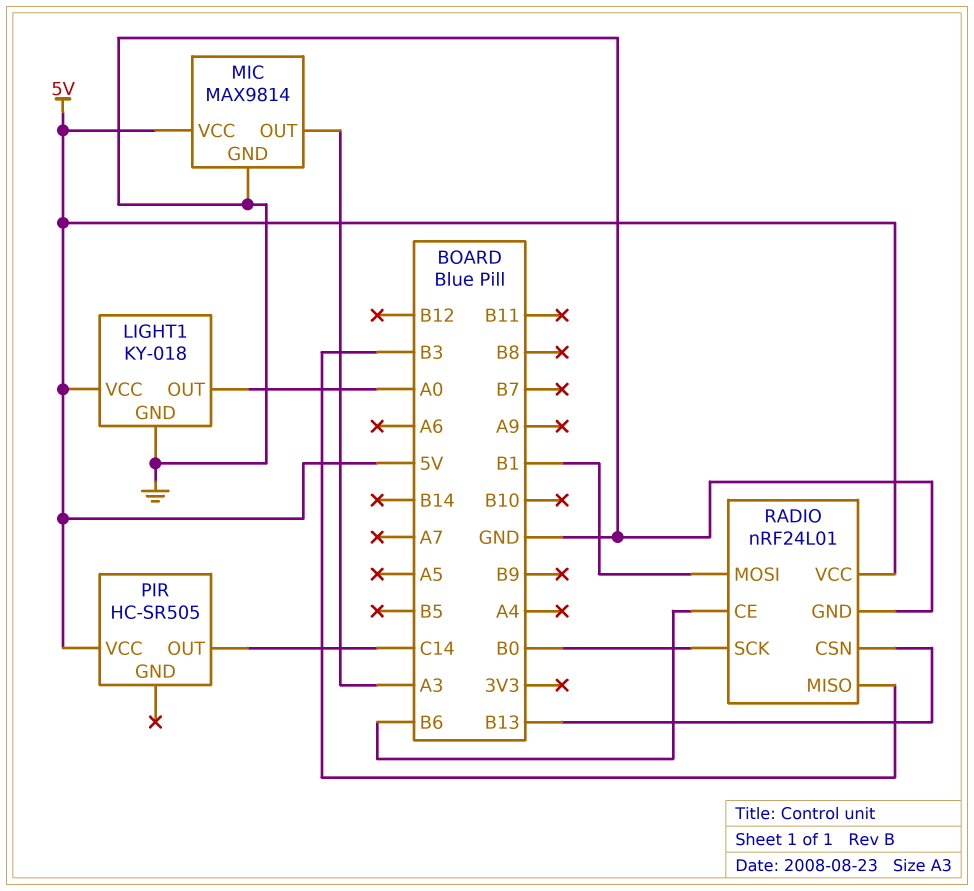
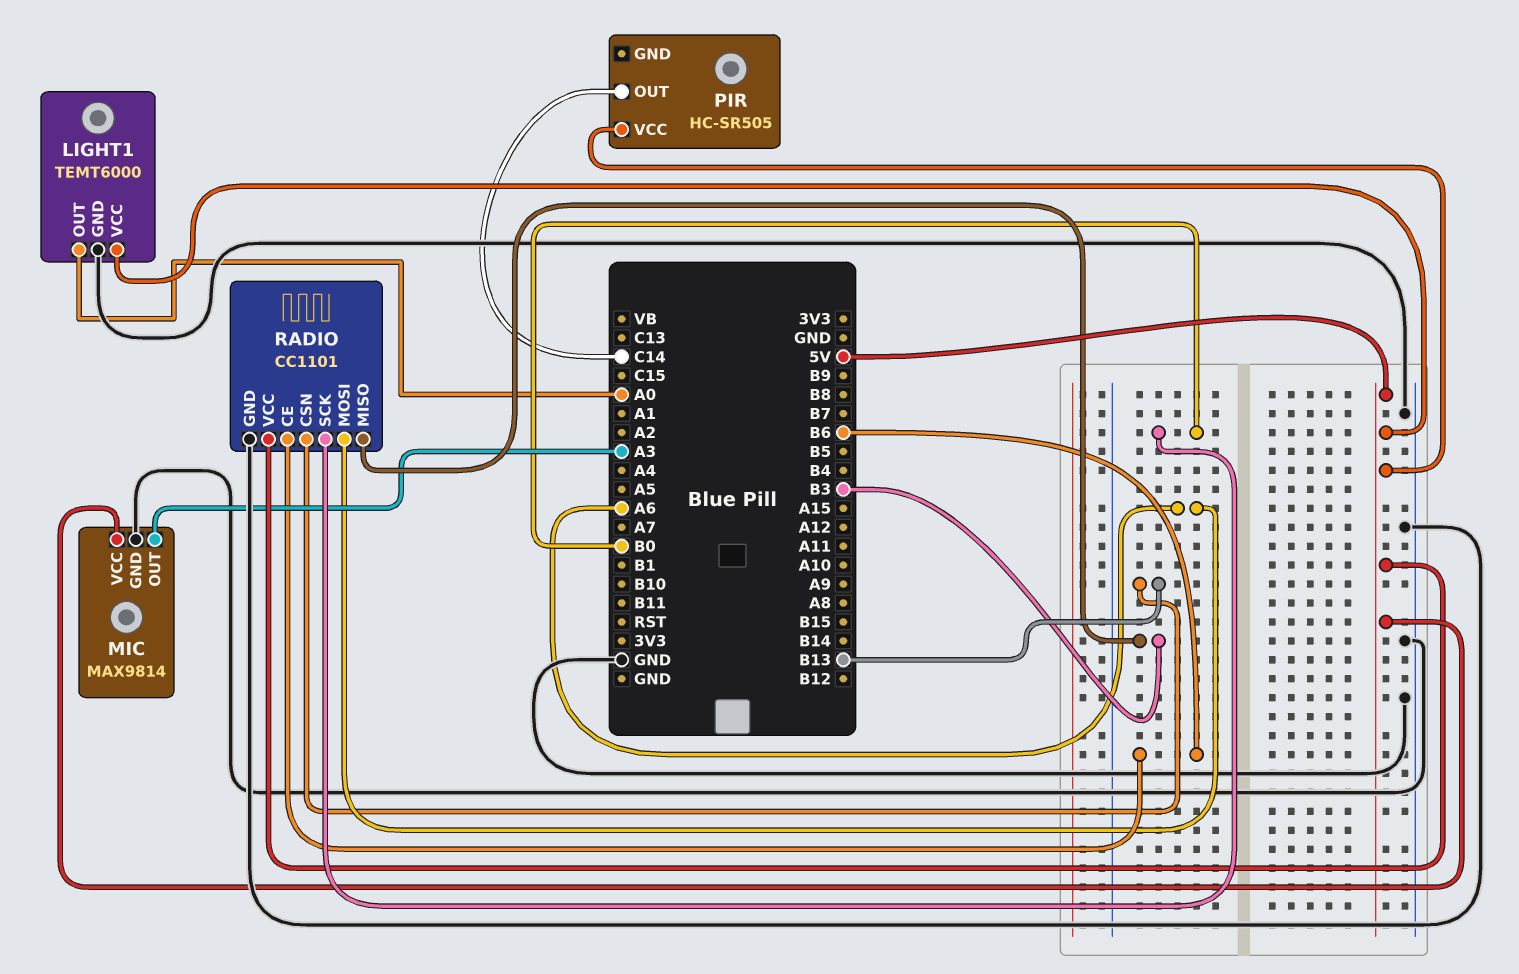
LIGHT1: KY-018 -> TEMT6000
RADIO: nRF24L01 -> CC1101
RADIO pin MOSI: B1 -> A6

